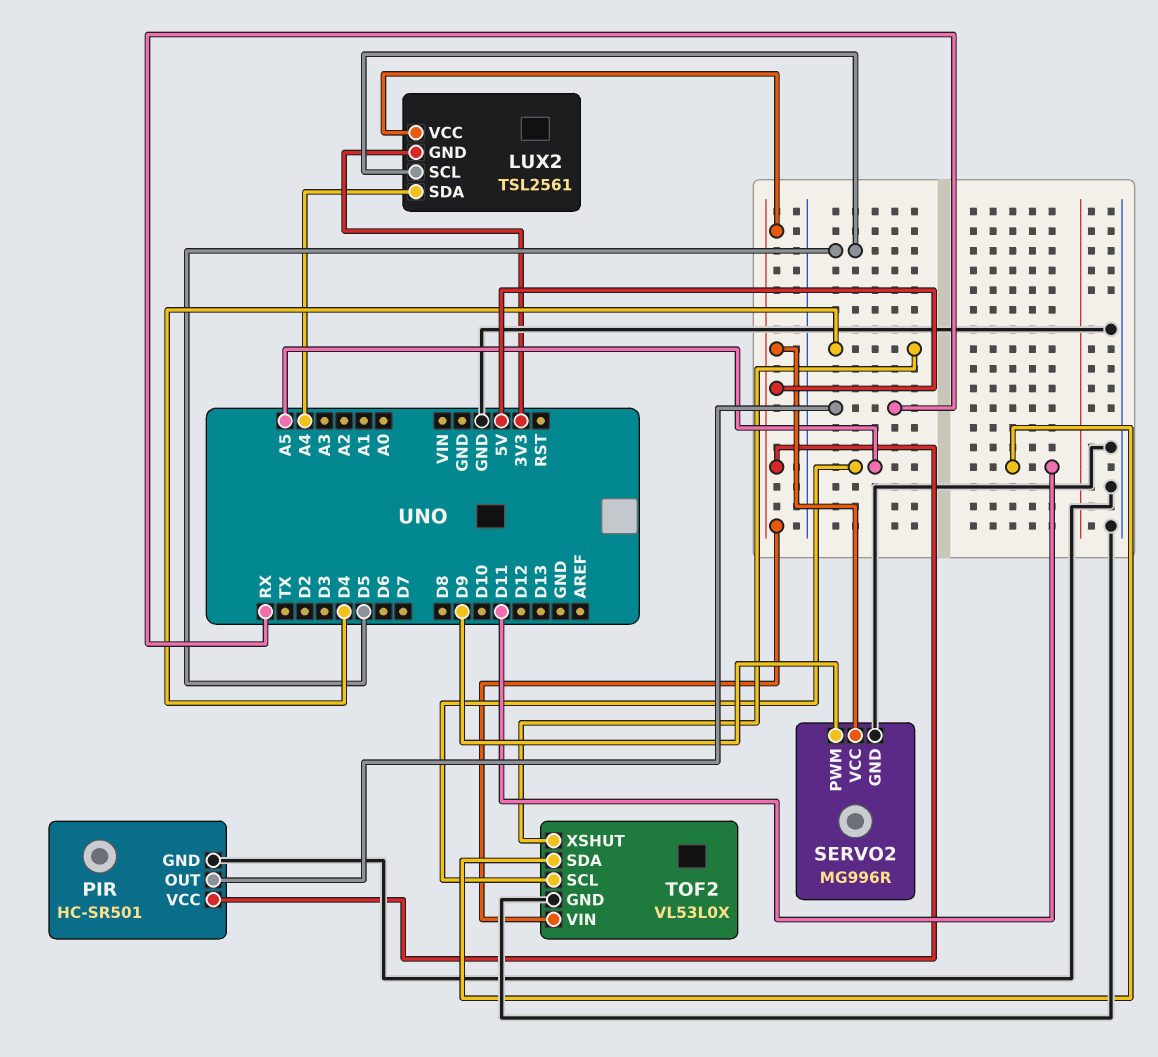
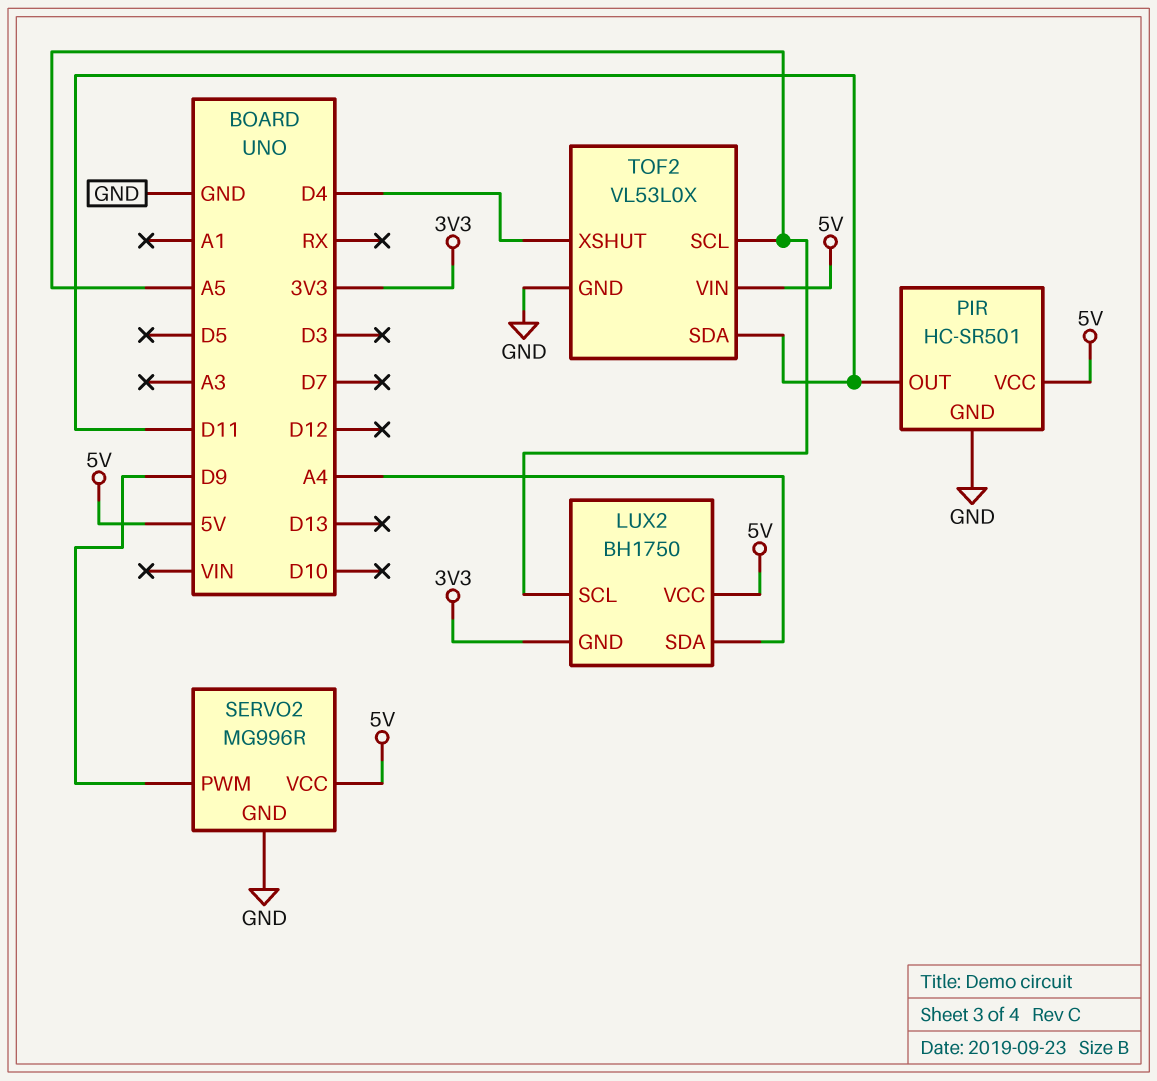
LUX2: TSL2561 -> BH1750
LUX2 pin SCL: D5 -> A5
PIR pin OUT: RX -> D11

